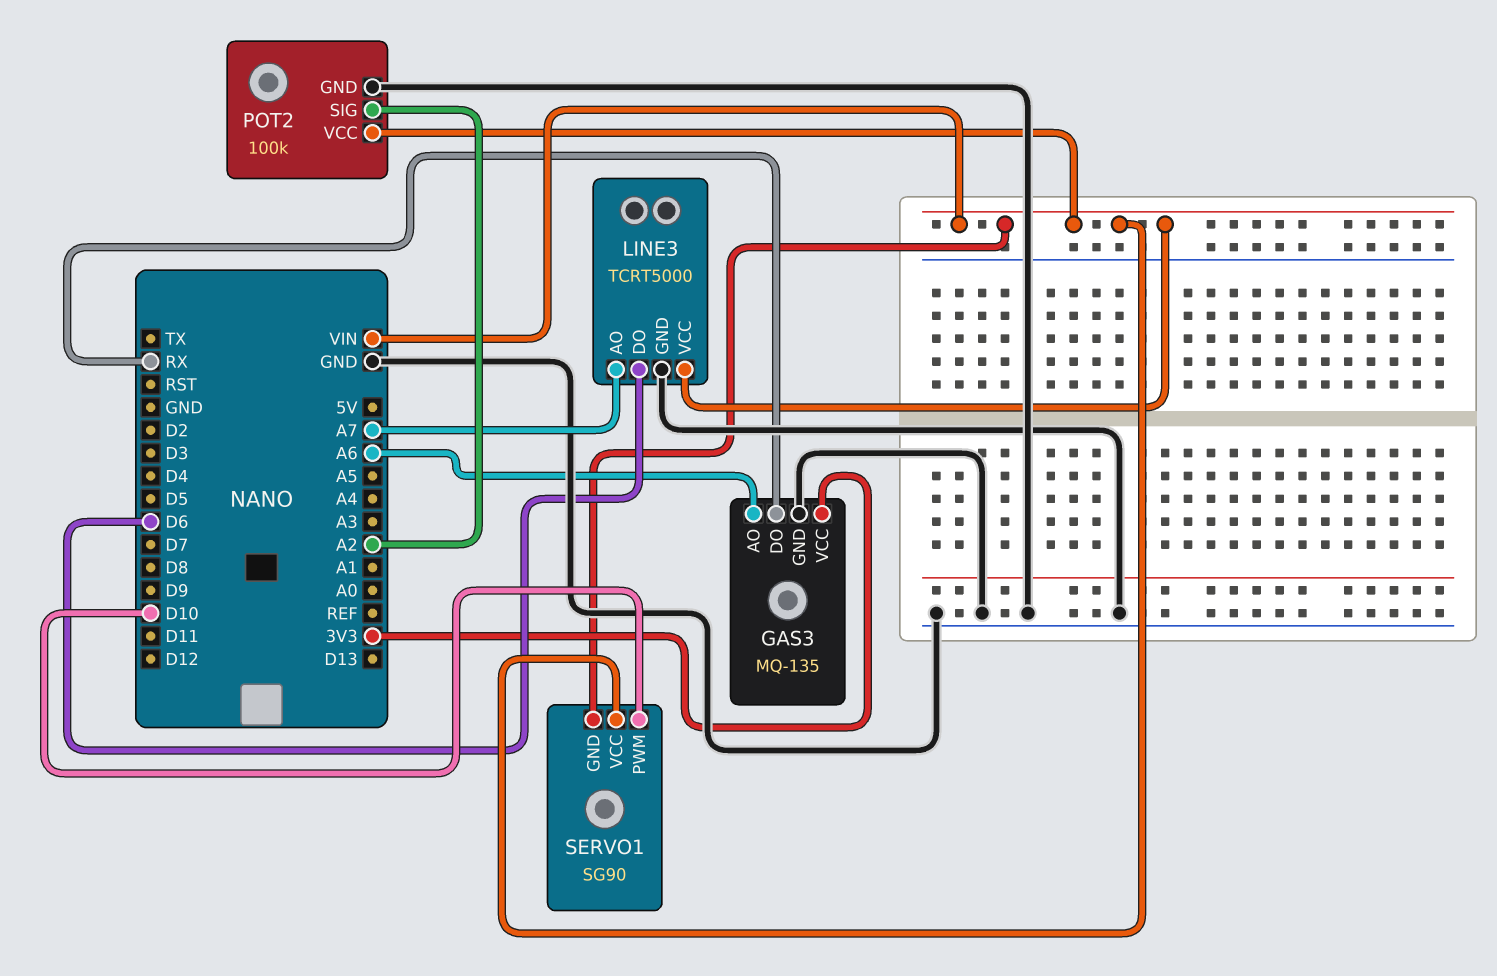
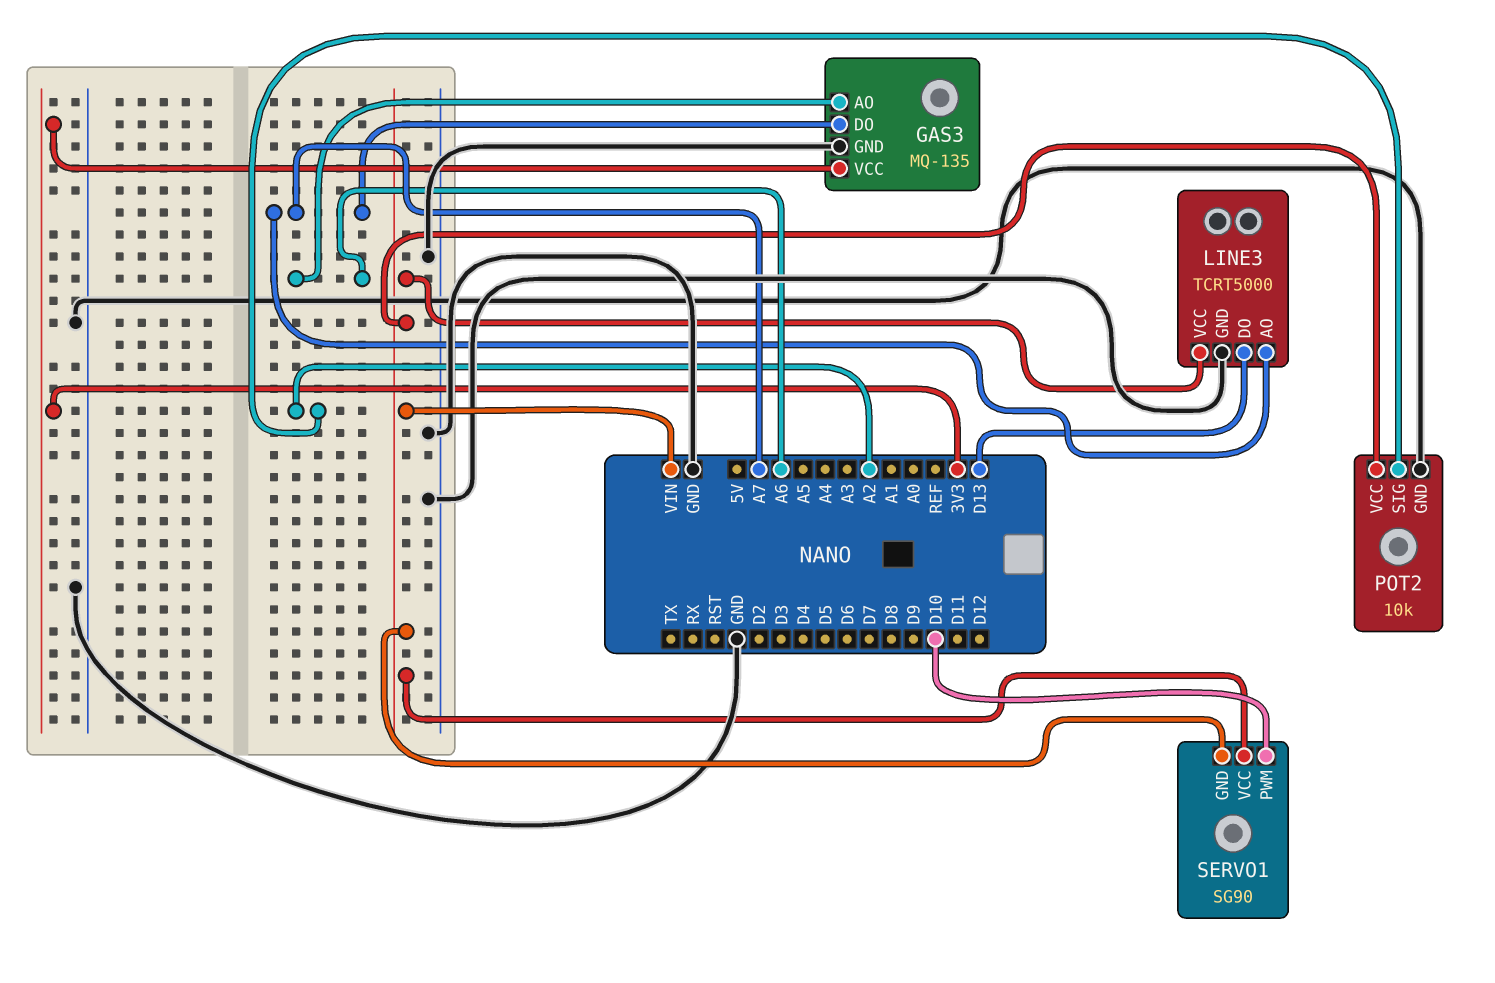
GAS3 pin DO: RX -> A7
LINE3 pin DO: D6 -> D13
POT2: 100k -> 10k

